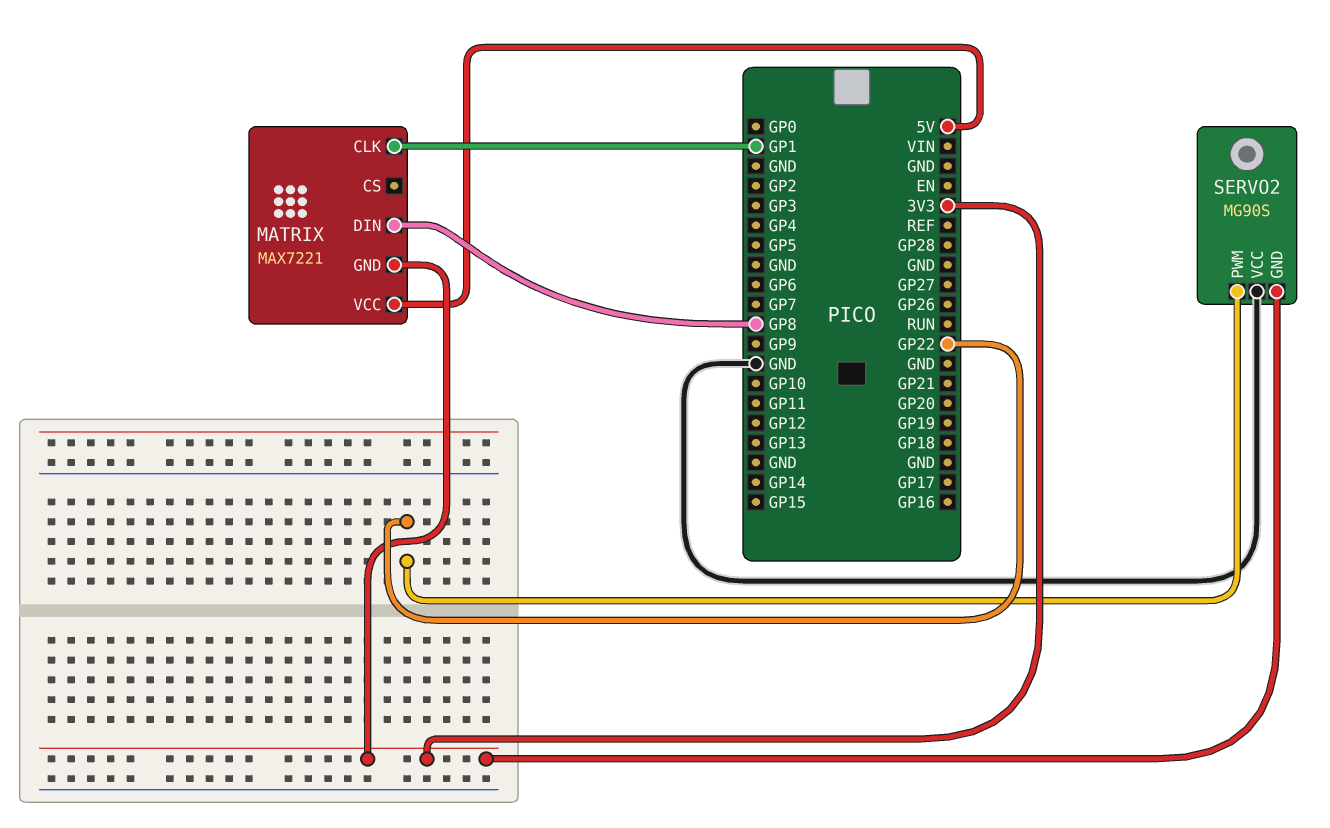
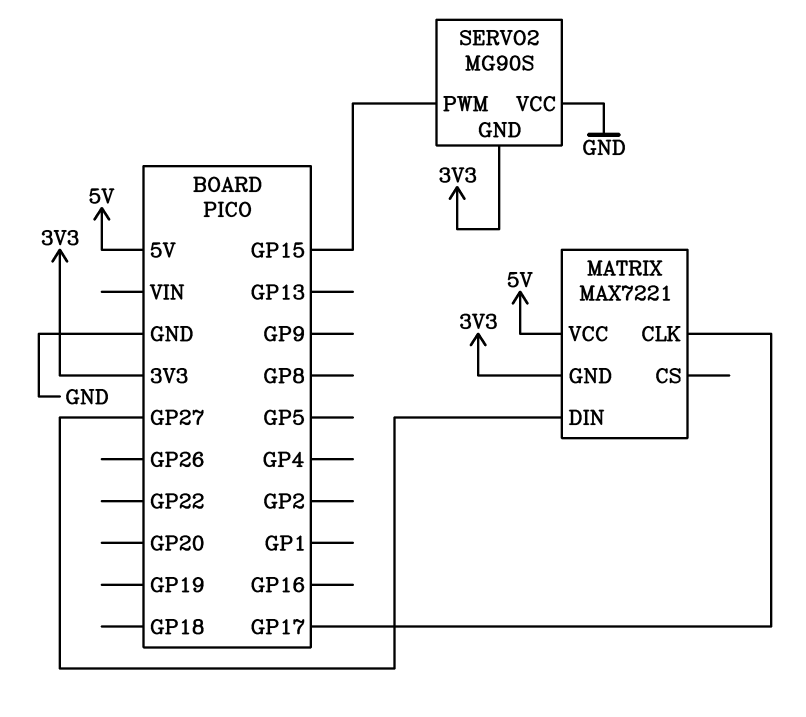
MATRIX pin CLK: GP1 -> GP17
MATRIX pin DIN: GP8 -> GP27
SERVO2 pin PWM: GP22 -> GP15

